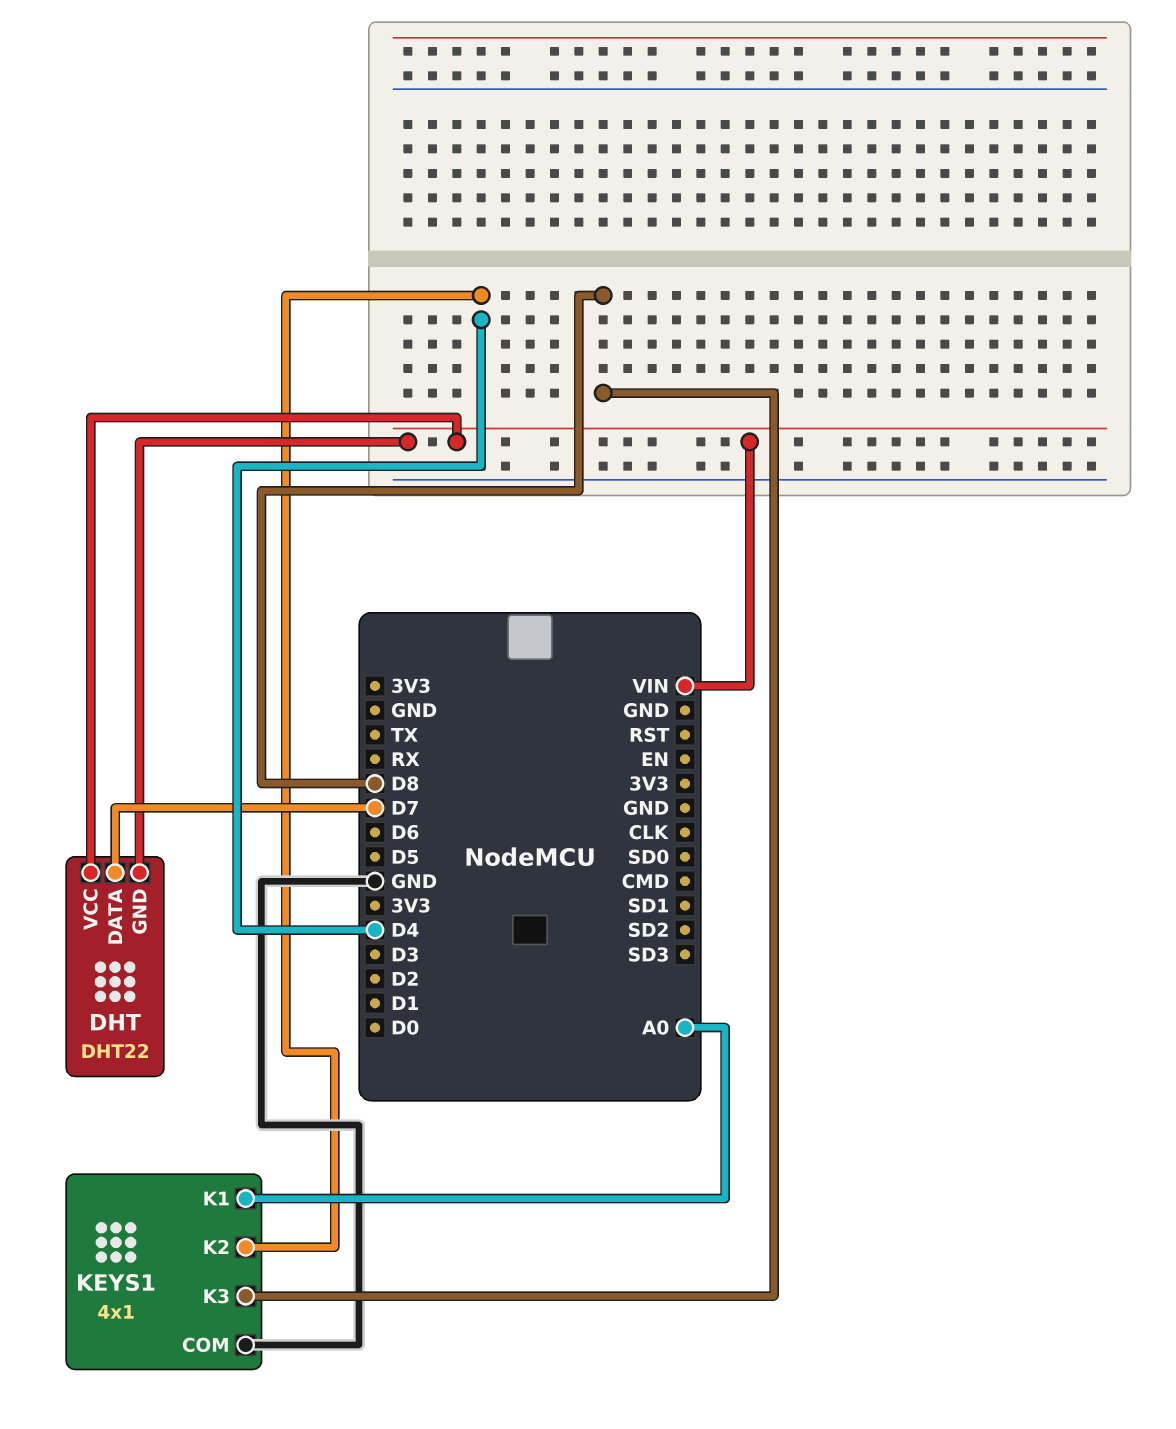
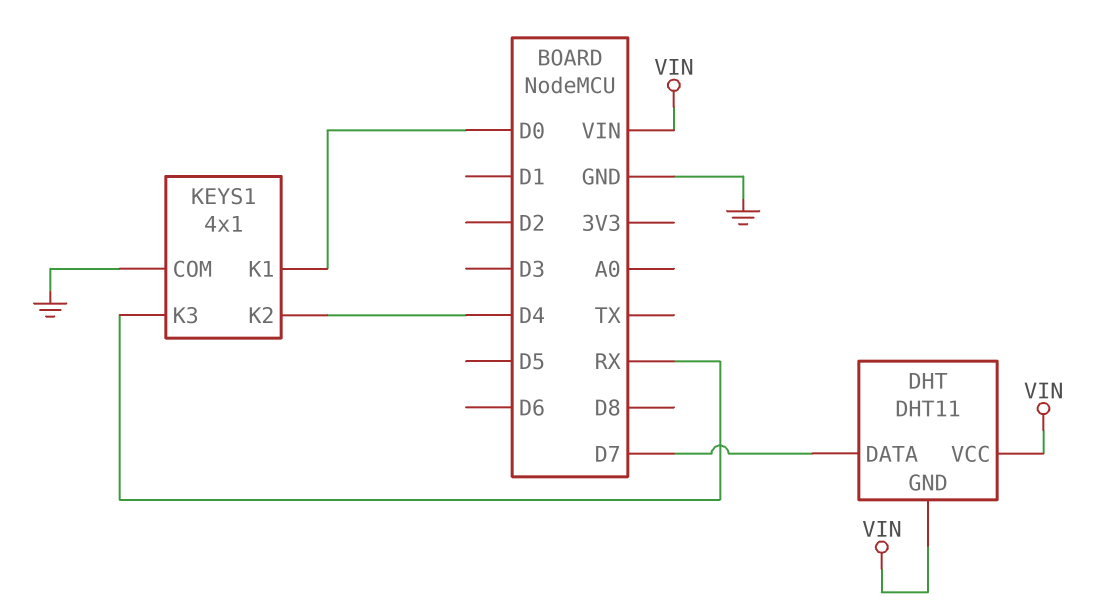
DHT: DHT22 -> DHT11
KEYS1 pin K1: A0 -> D0
KEYS1 pin K3: D8 -> RX

